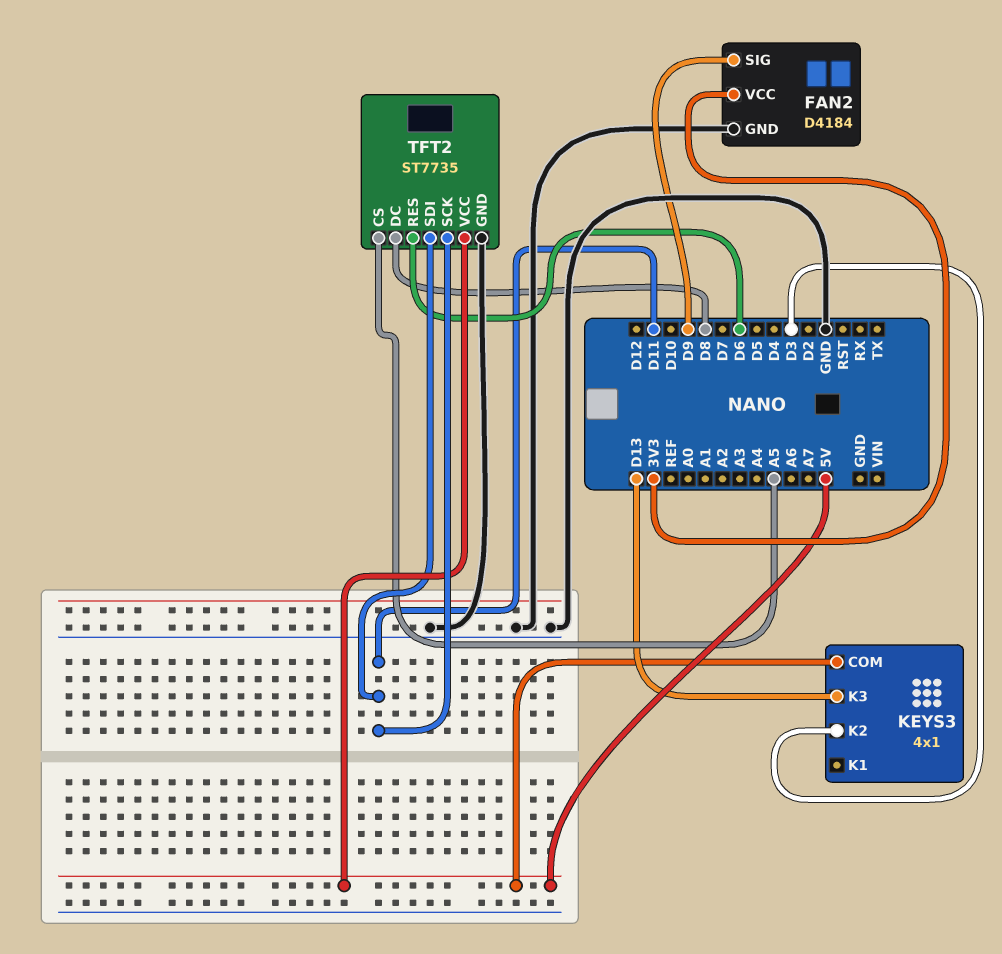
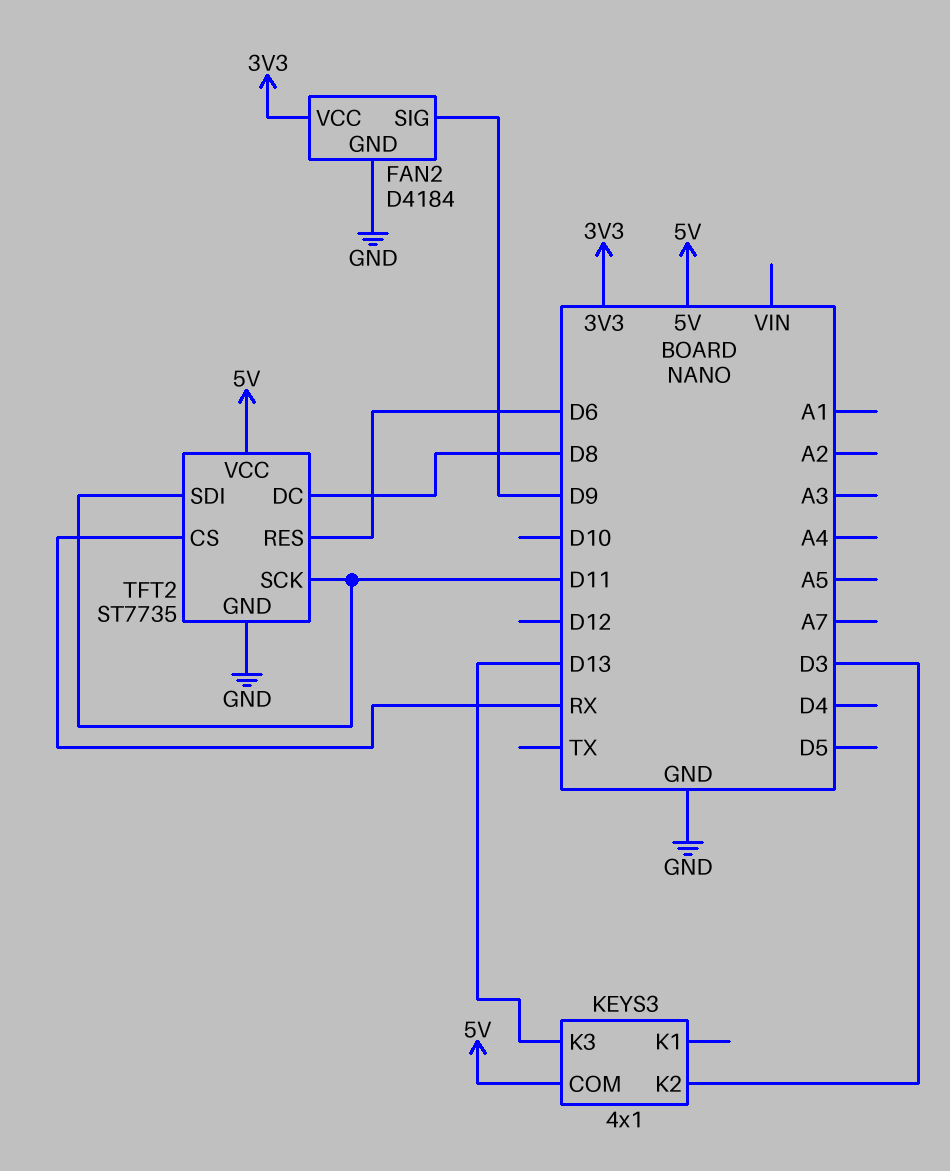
TFT2 pin CS: A5 -> RX

